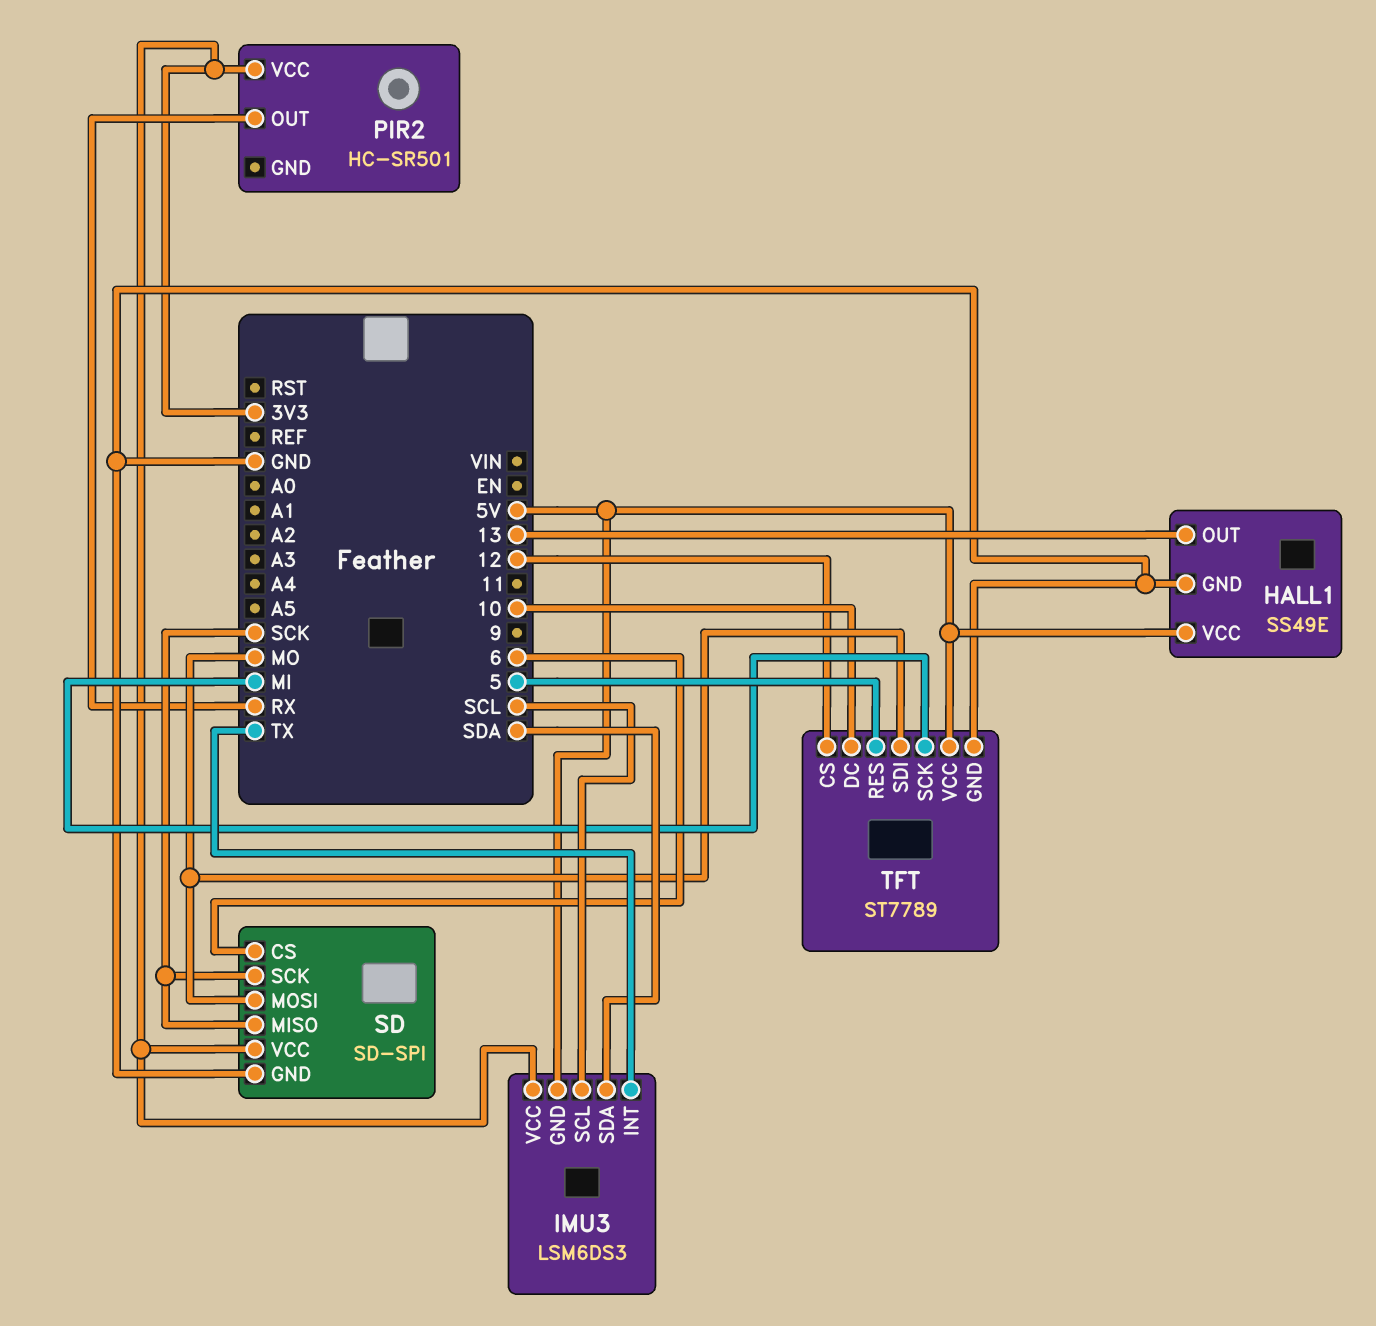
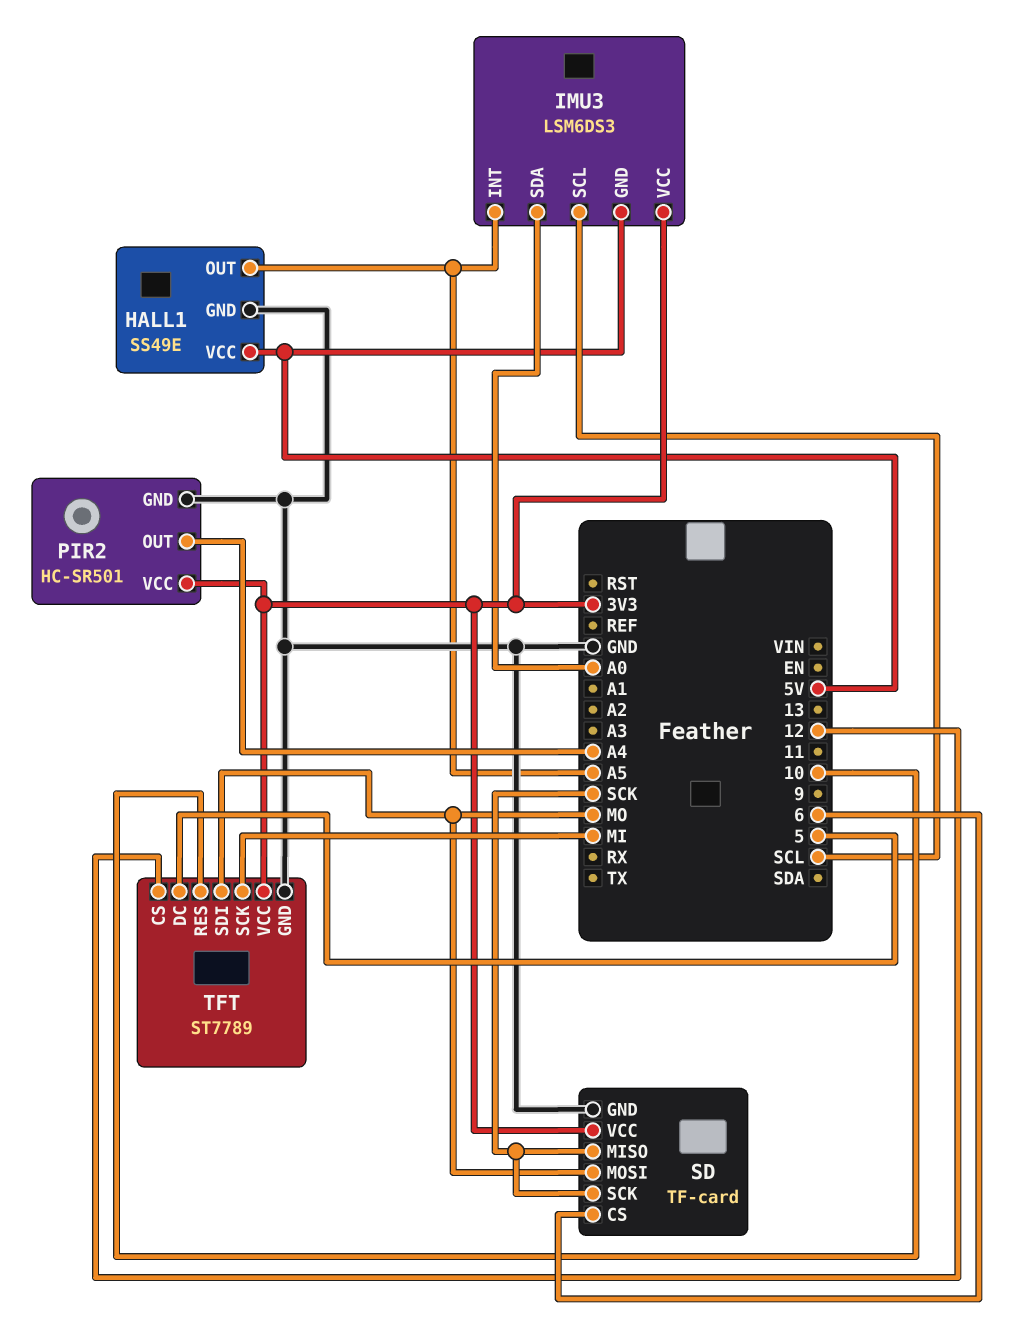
HALL1 pin OUT: 13 -> A5
IMU3 pin INT: TX -> A5
IMU3 pin SDA: SDA -> A0
PIR2 pin GND: none -> GND
PIR2 pin OUT: RX -> A4
SD: SD-SPI -> TF-card
TFT pin DC: 10 -> 5
TFT pin RES: 5 -> 10
TFT pin VCC: 5V -> 3V3

